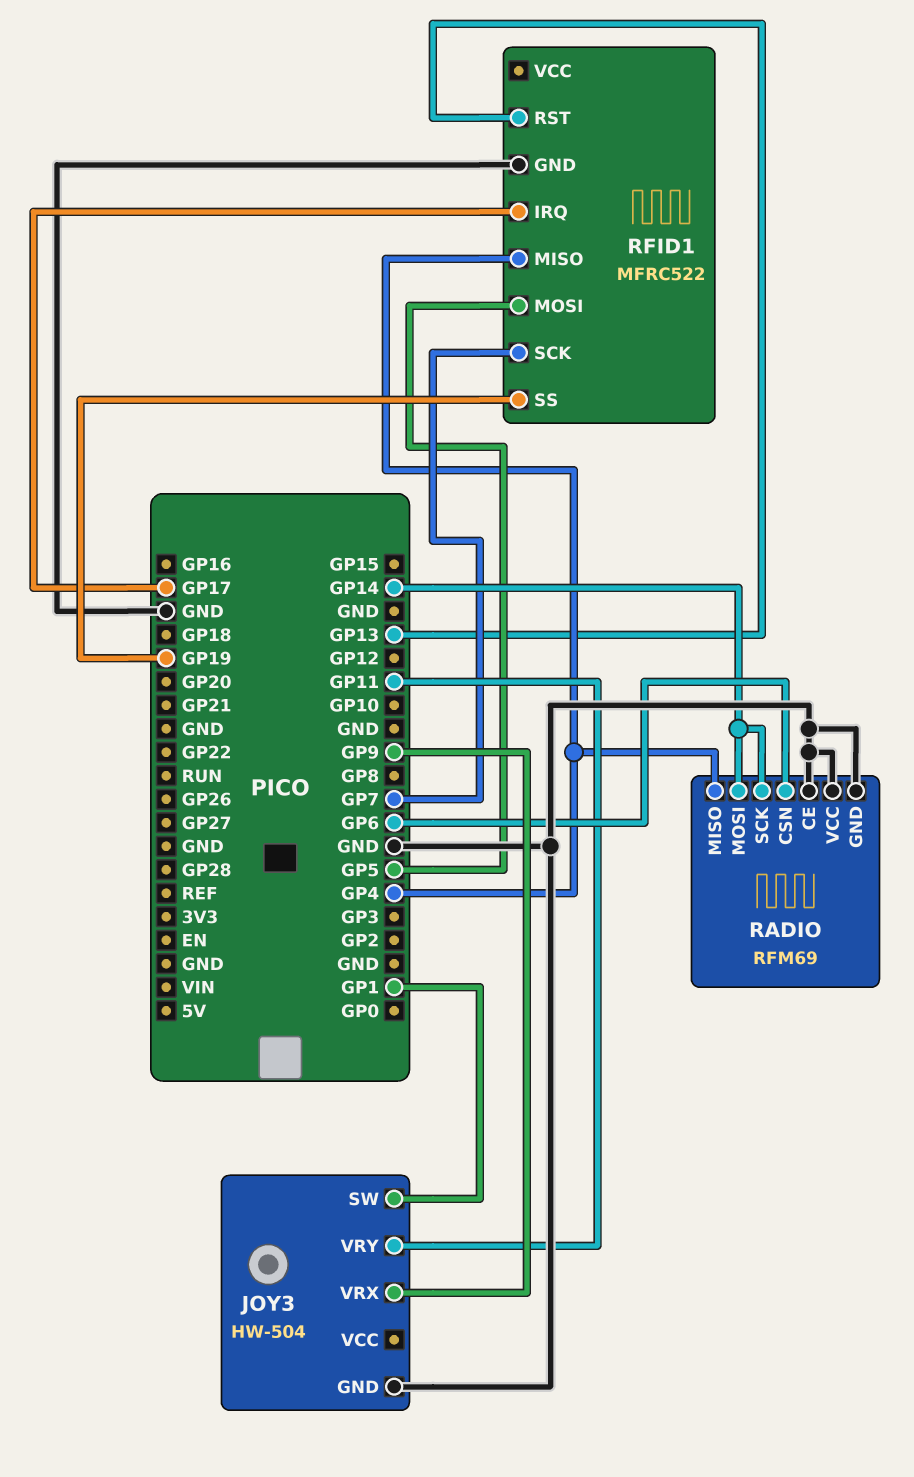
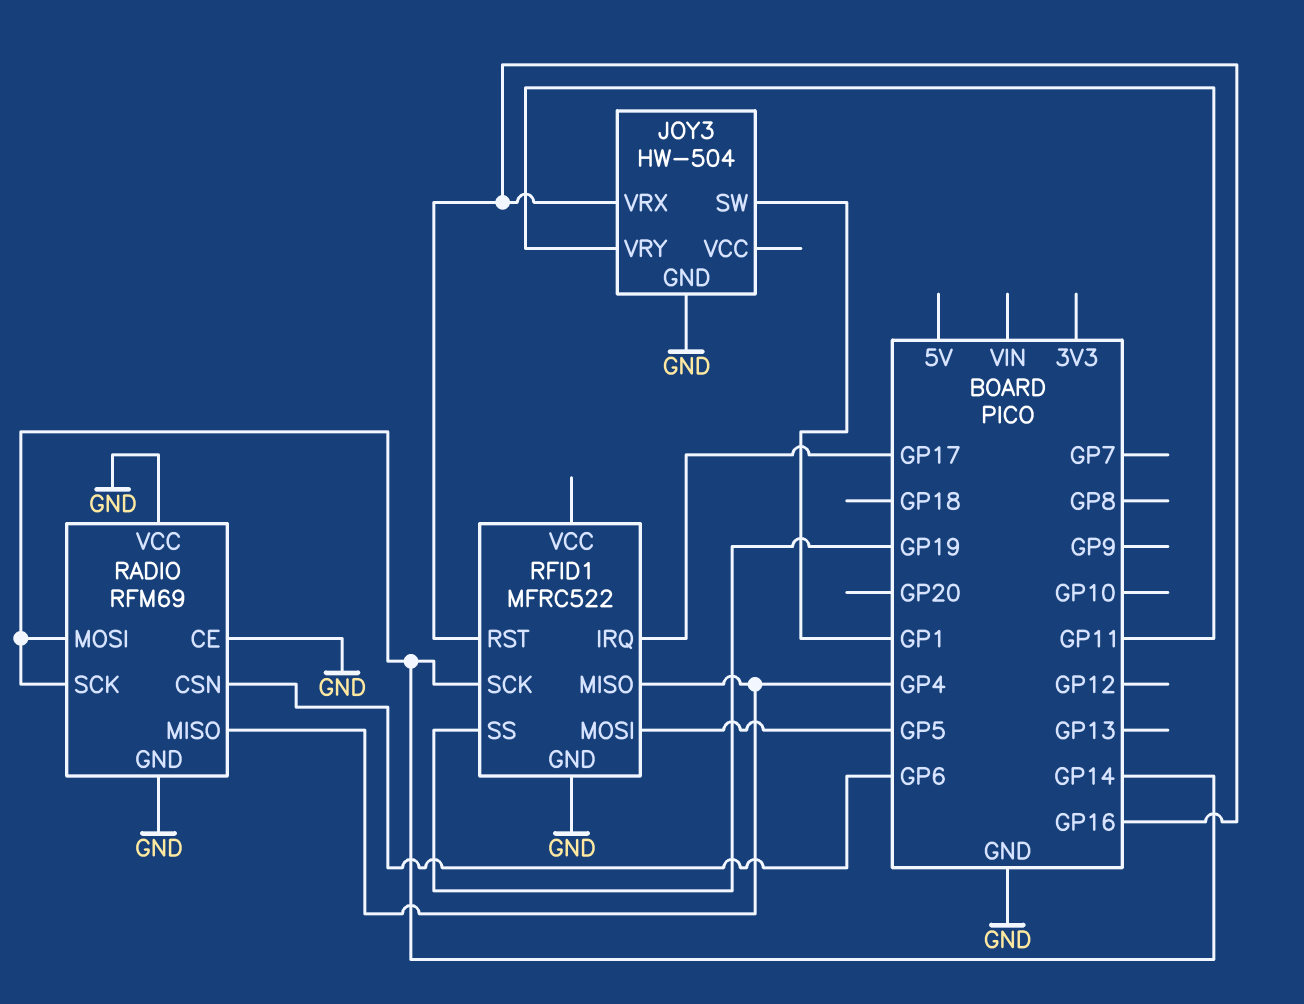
JOY3 pin VRX: GP9 -> GP16
RFID1 pin RST: GP13 -> GP16
RFID1 pin SCK: GP7 -> GP14

